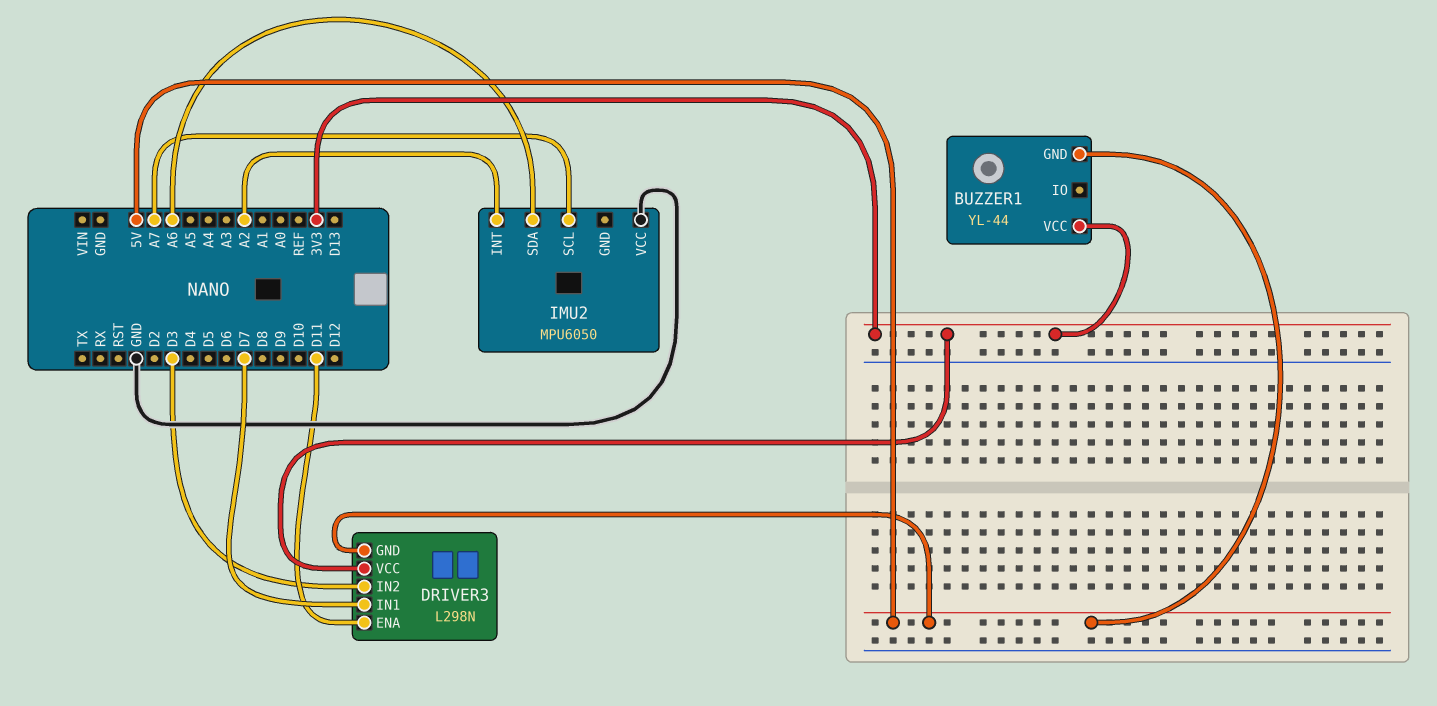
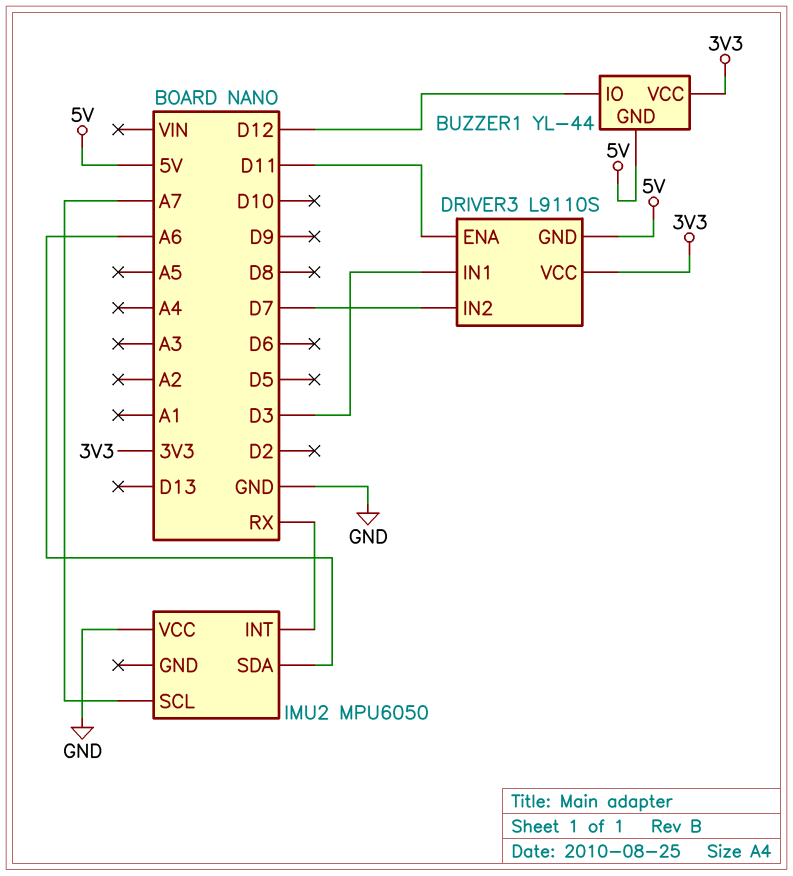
BUZZER1 pin IO: none -> D12
DRIVER3: L298N -> L9110S
DRIVER3 pin IN1: D7 -> D3
DRIVER3 pin IN2: D3 -> D7
IMU2 pin INT: A2 -> RX

